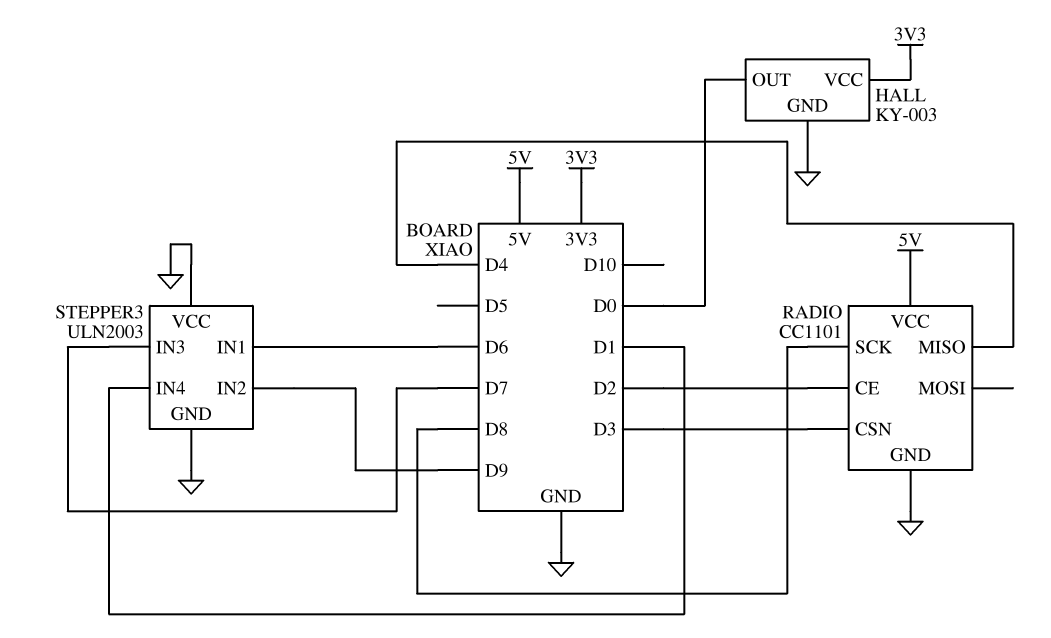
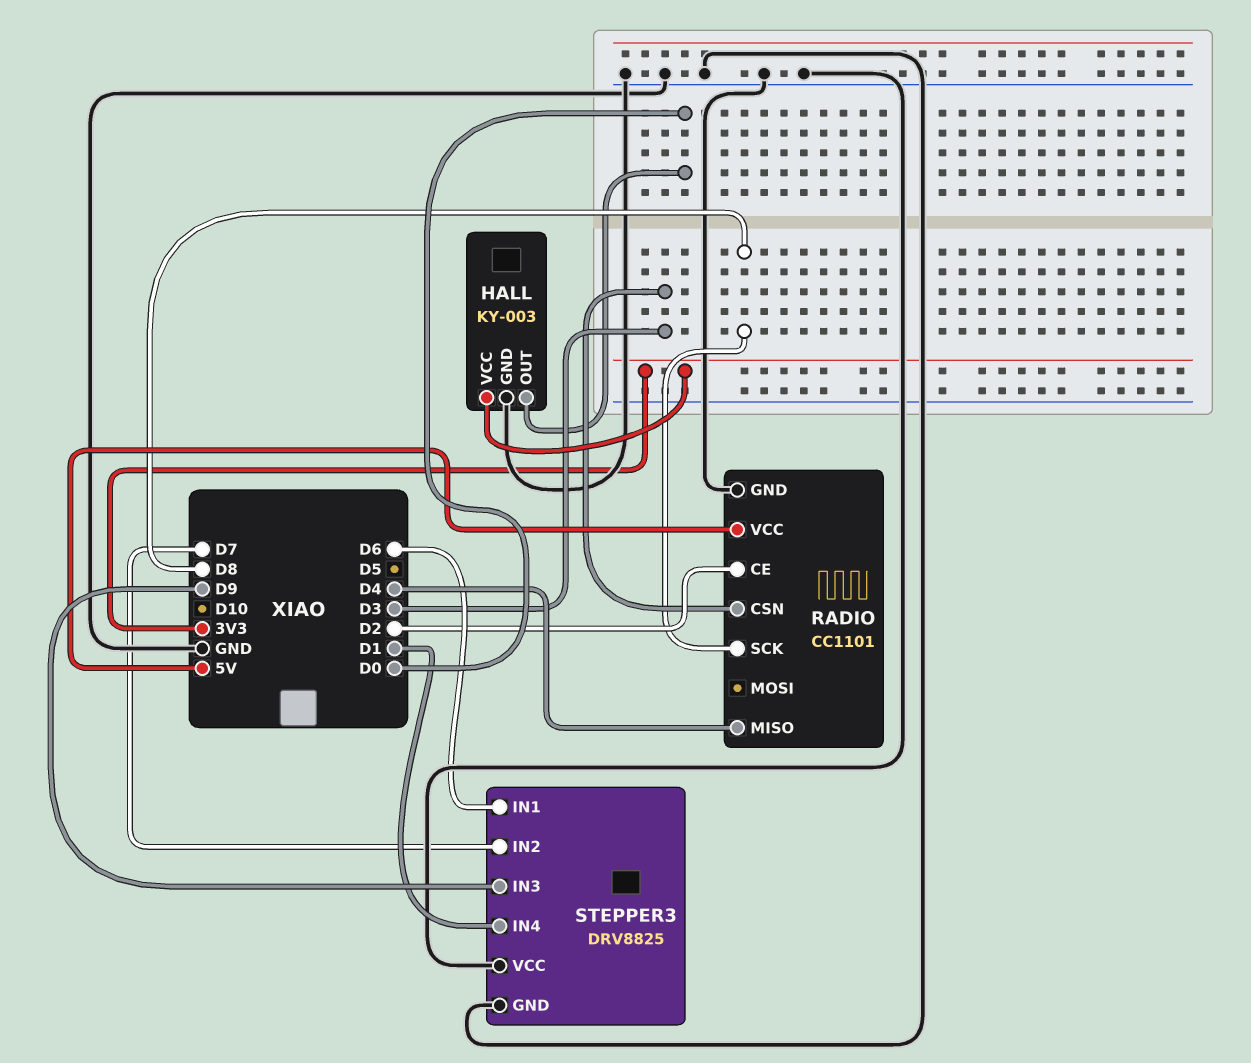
STEPPER3: ULN2003 -> DRV8825
STEPPER3 pin IN2: D9 -> D7
STEPPER3 pin IN3: D7 -> D9

